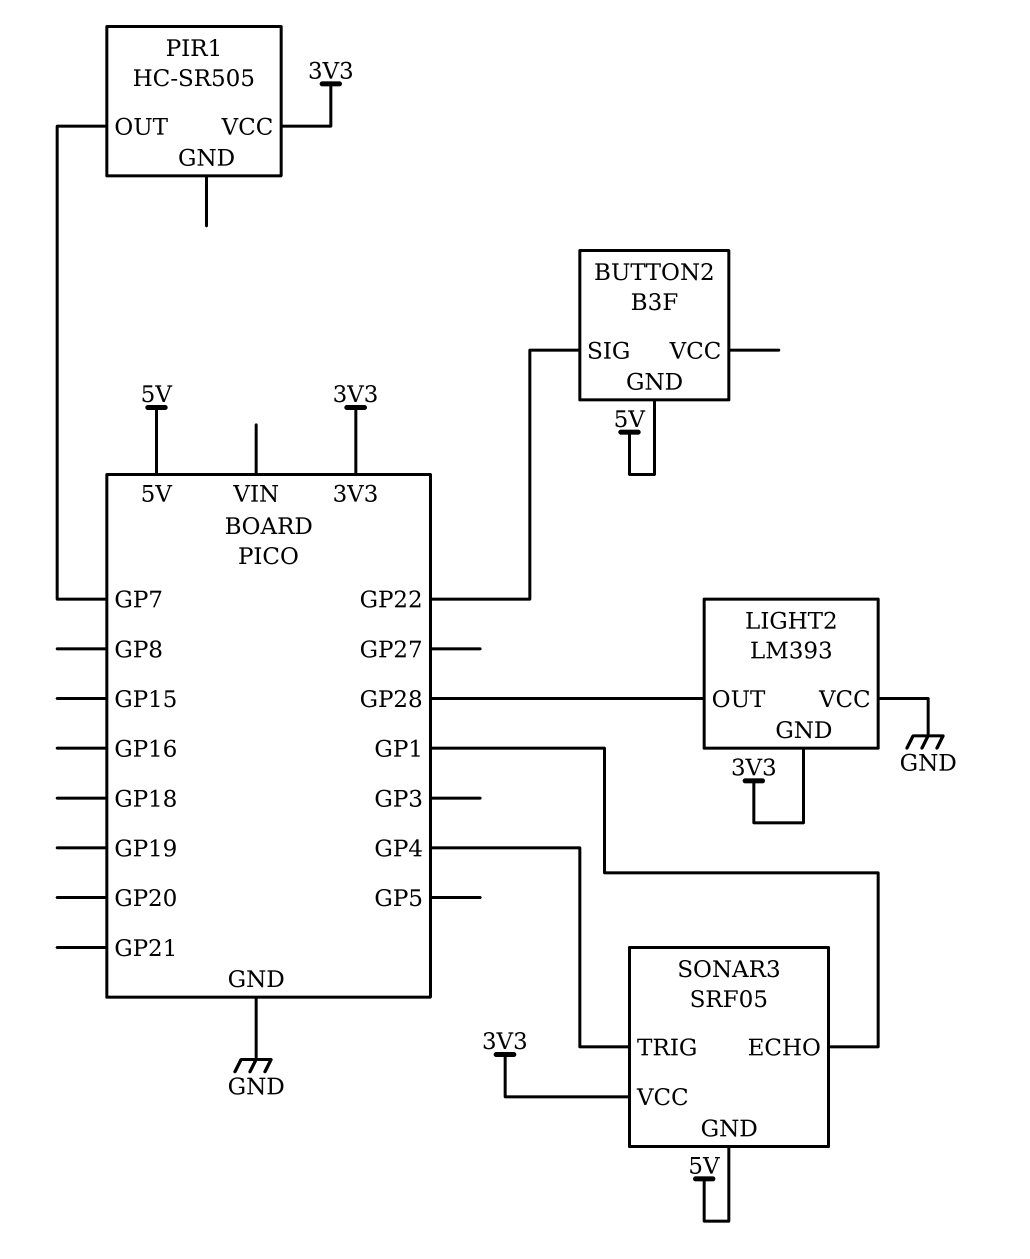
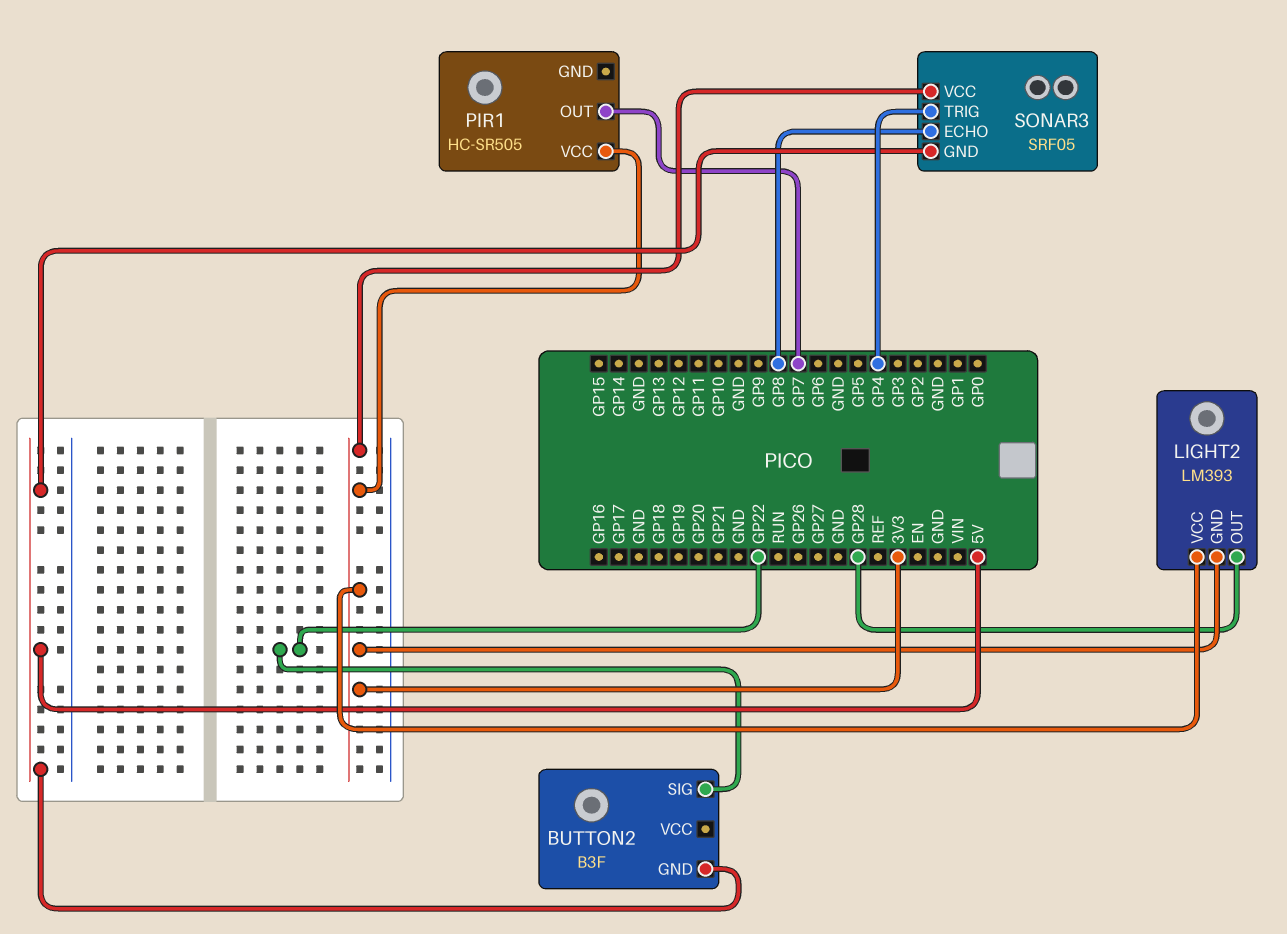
LIGHT2 pin VCC: GND -> 3V3
SONAR3 pin ECHO: GP1 -> GP8

